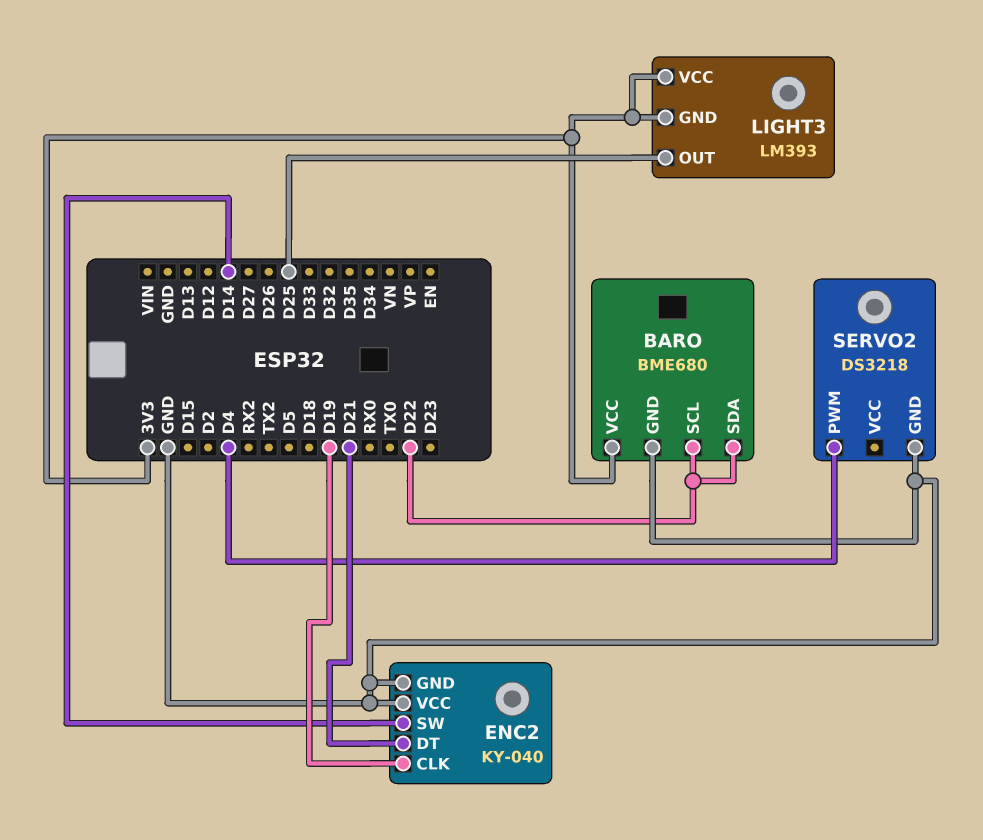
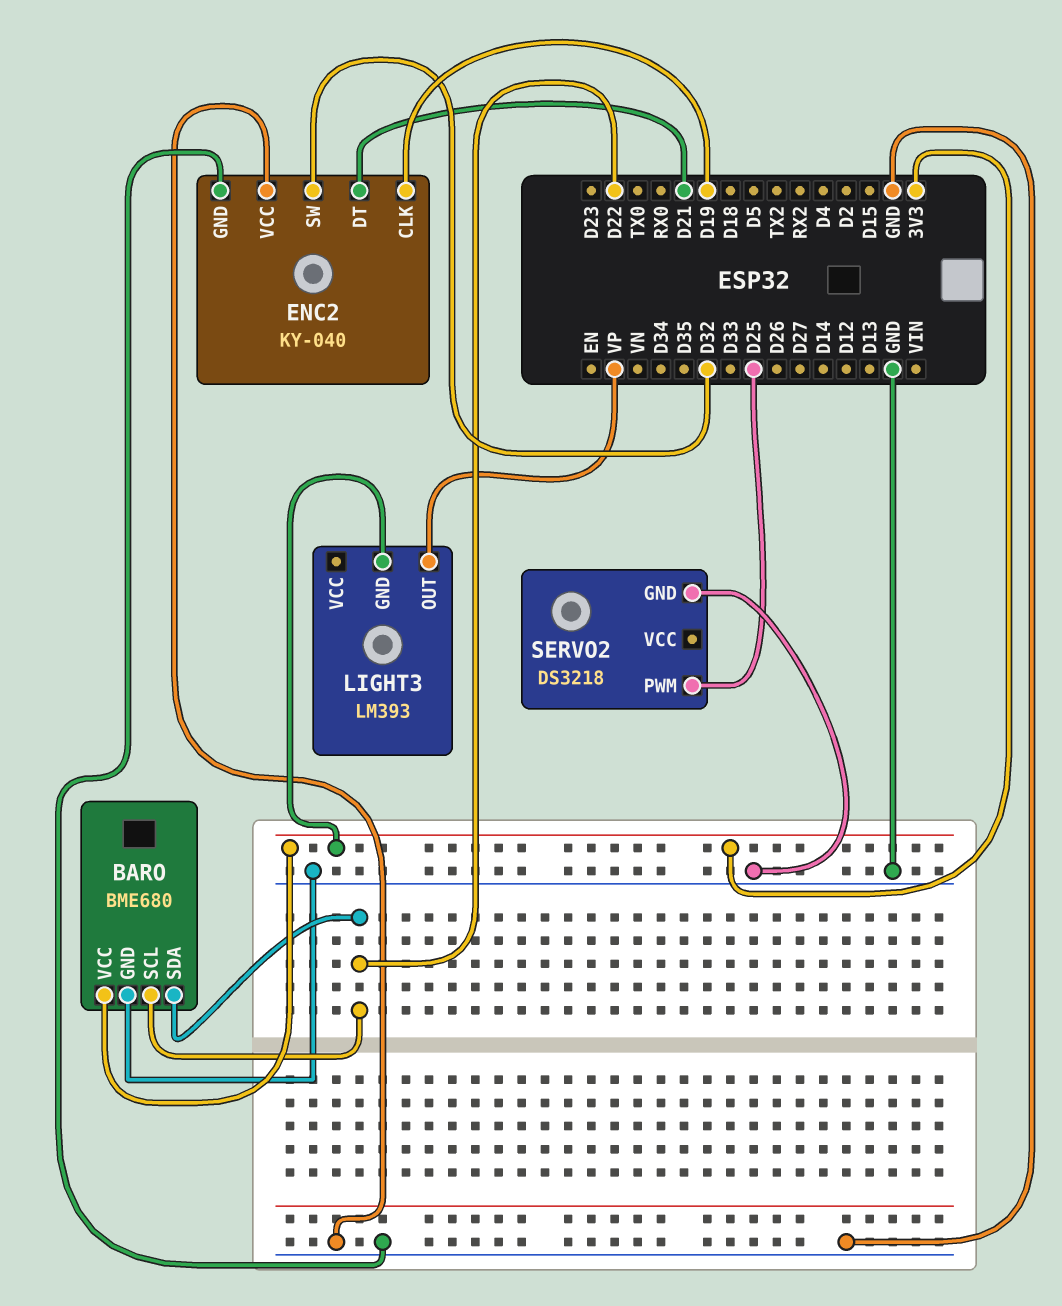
ENC2 pin SW: D14 -> D32
LIGHT3 pin OUT: D25 -> VP
LIGHT3 pin VCC: 3V3 -> none
SERVO2 pin PWM: D4 -> D25

